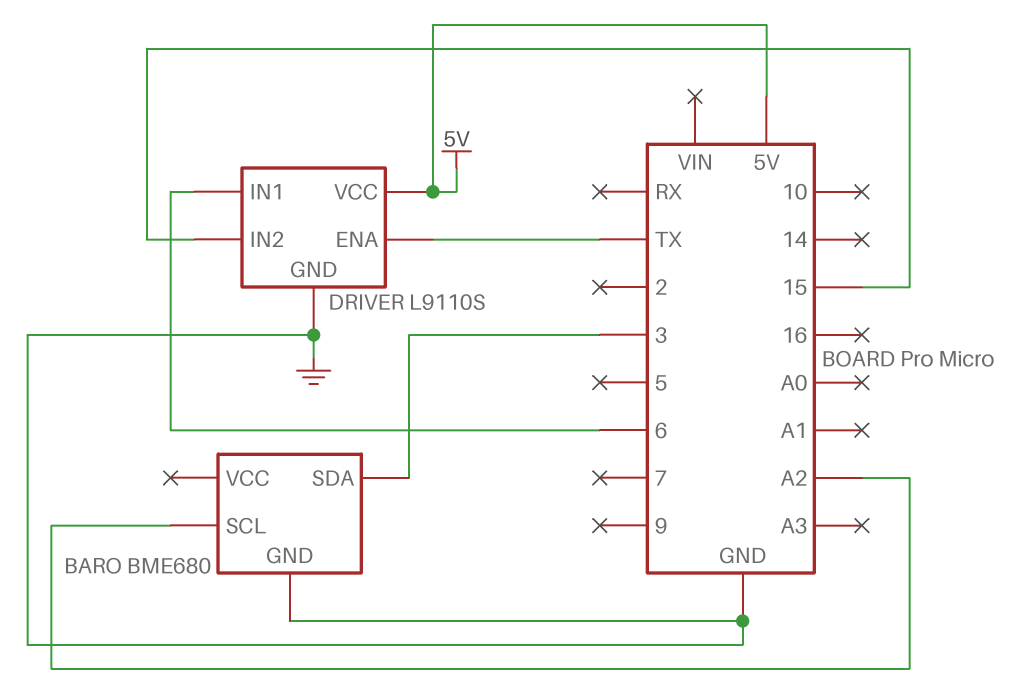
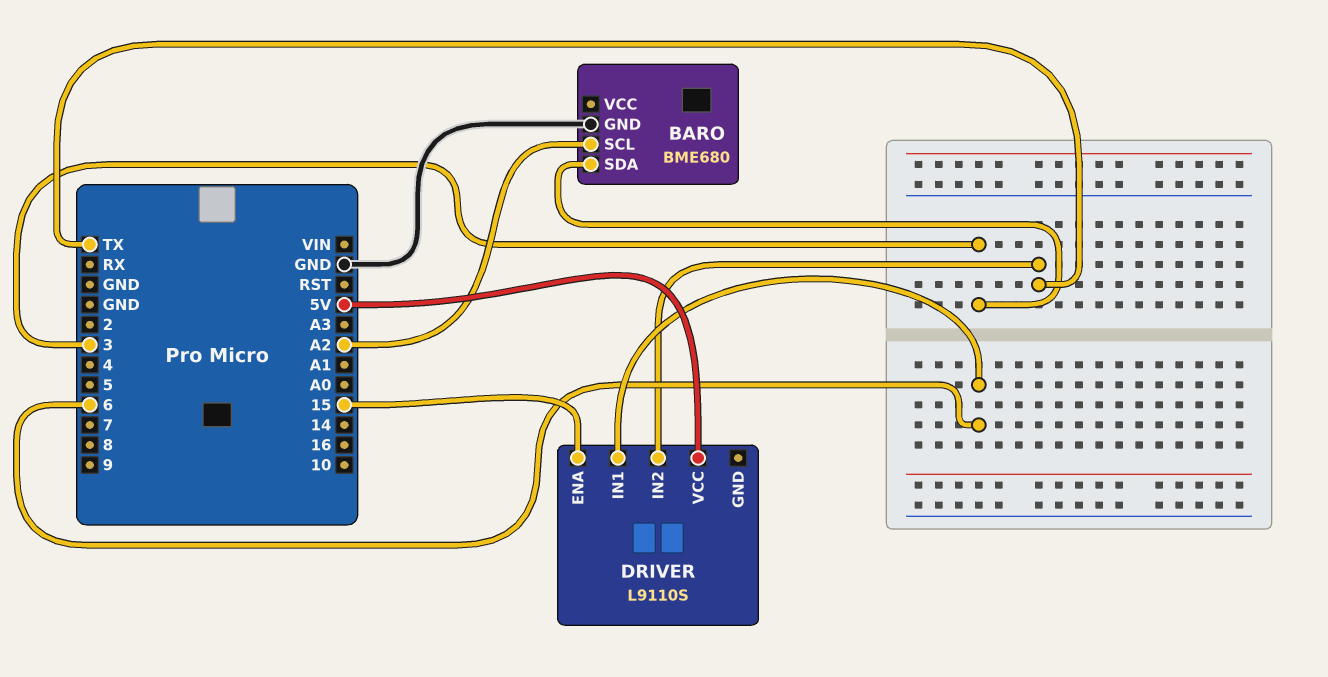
DRIVER pin ENA: TX -> 15
DRIVER pin GND: GND -> none
DRIVER pin IN2: 15 -> TX

